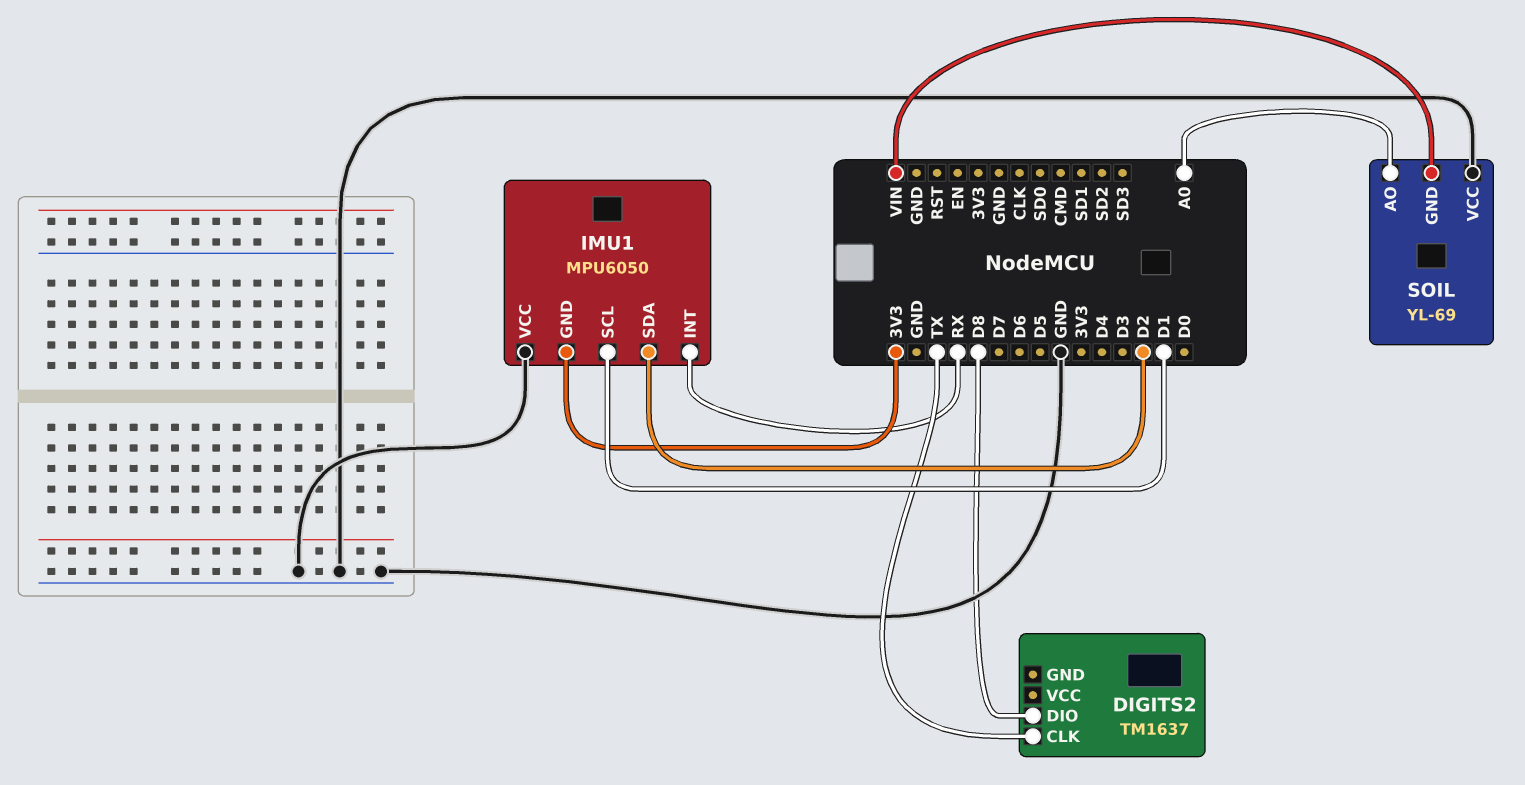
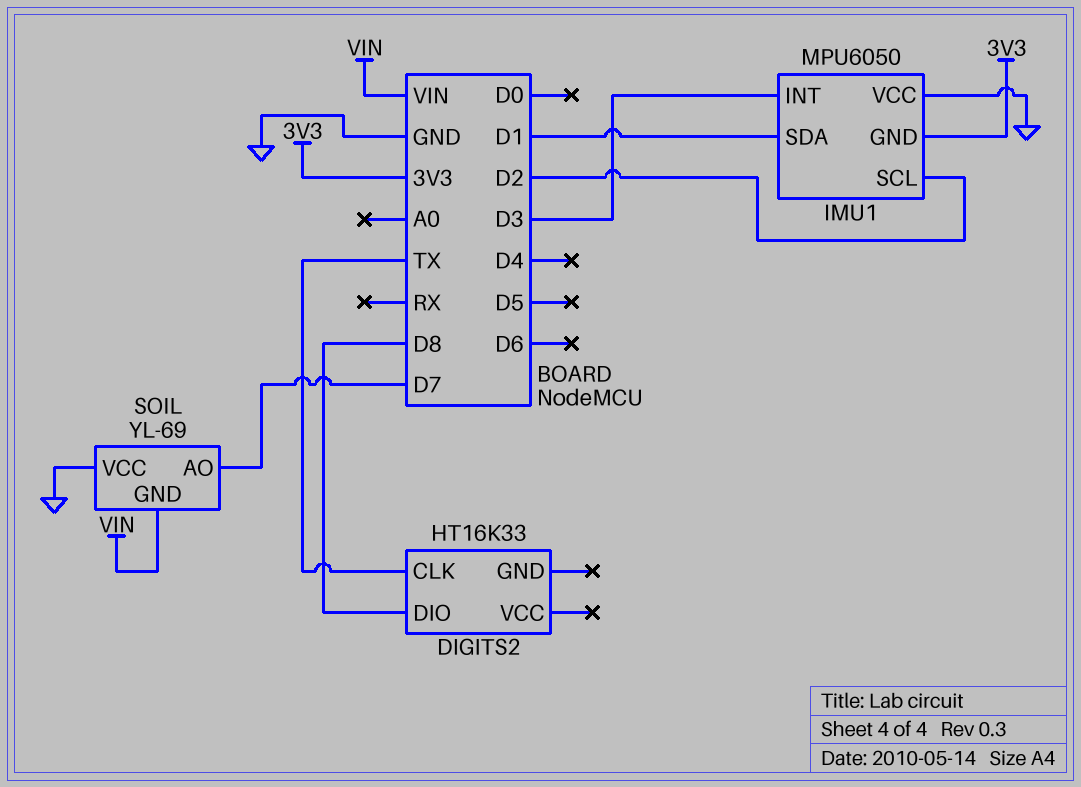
DIGITS2: TM1637 -> HT16K33
IMU1 pin INT: RX -> D3
IMU1 pin SCL: D1 -> D2
IMU1 pin SDA: D2 -> D1
SOIL pin AO: A0 -> D7

